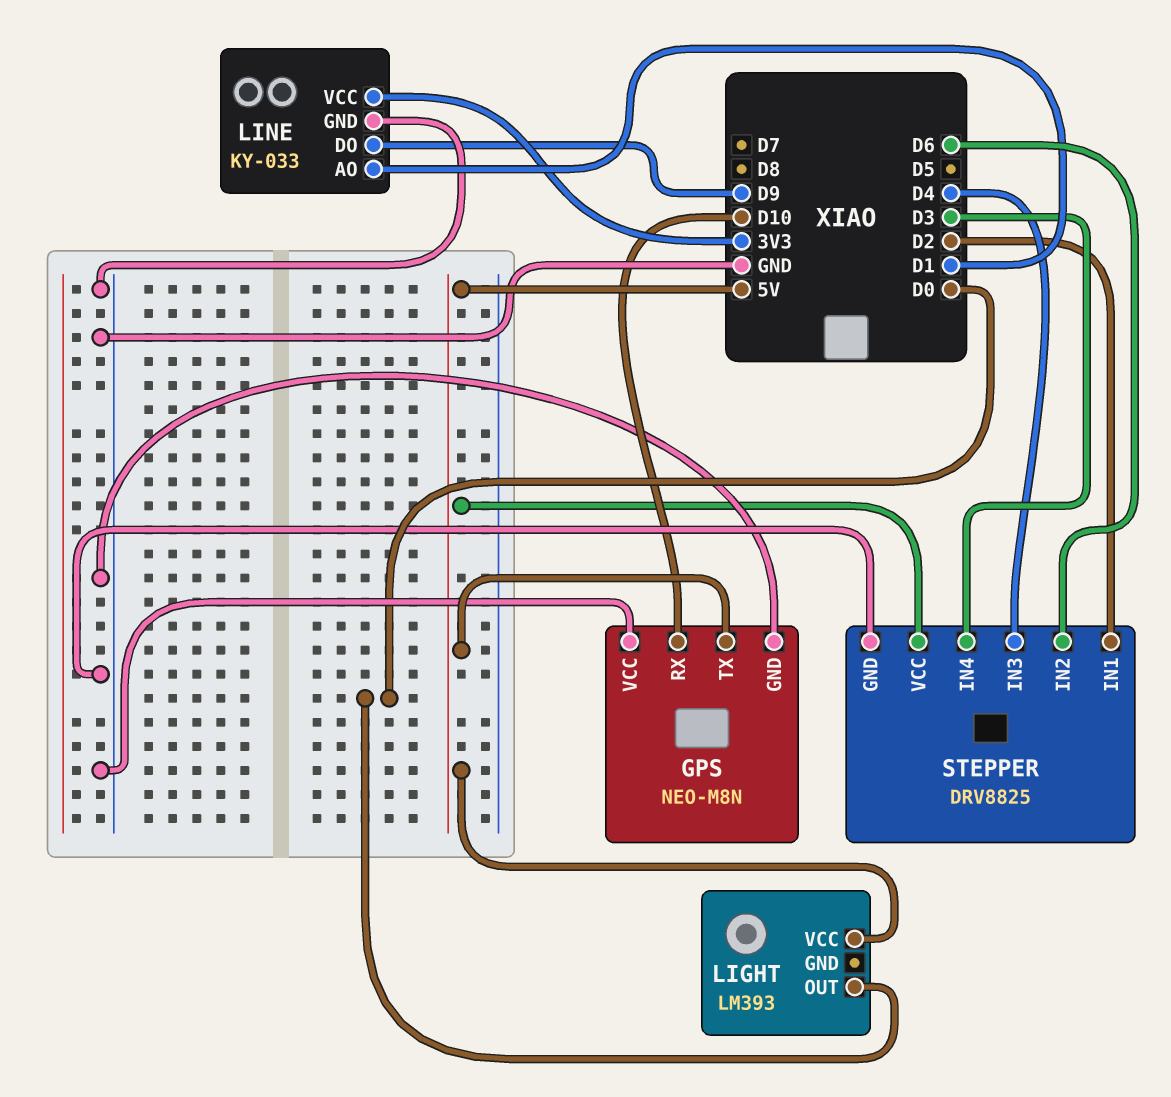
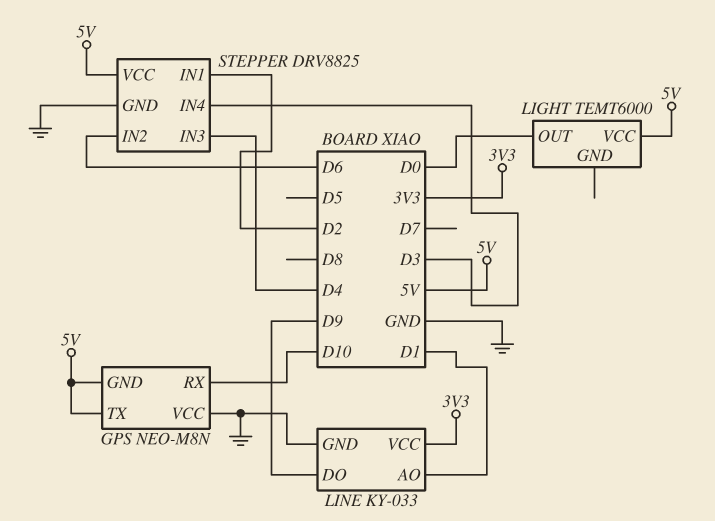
GPS pin GND: GND -> 5V
LIGHT: LM393 -> TEMT6000

